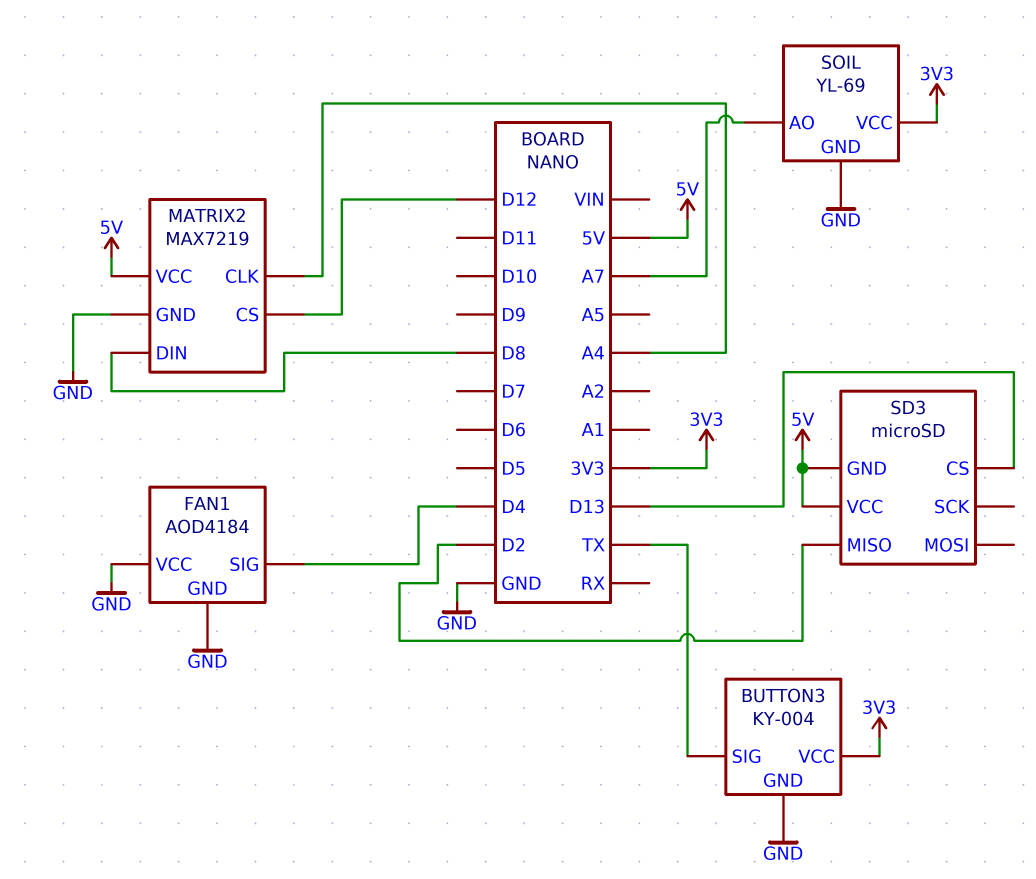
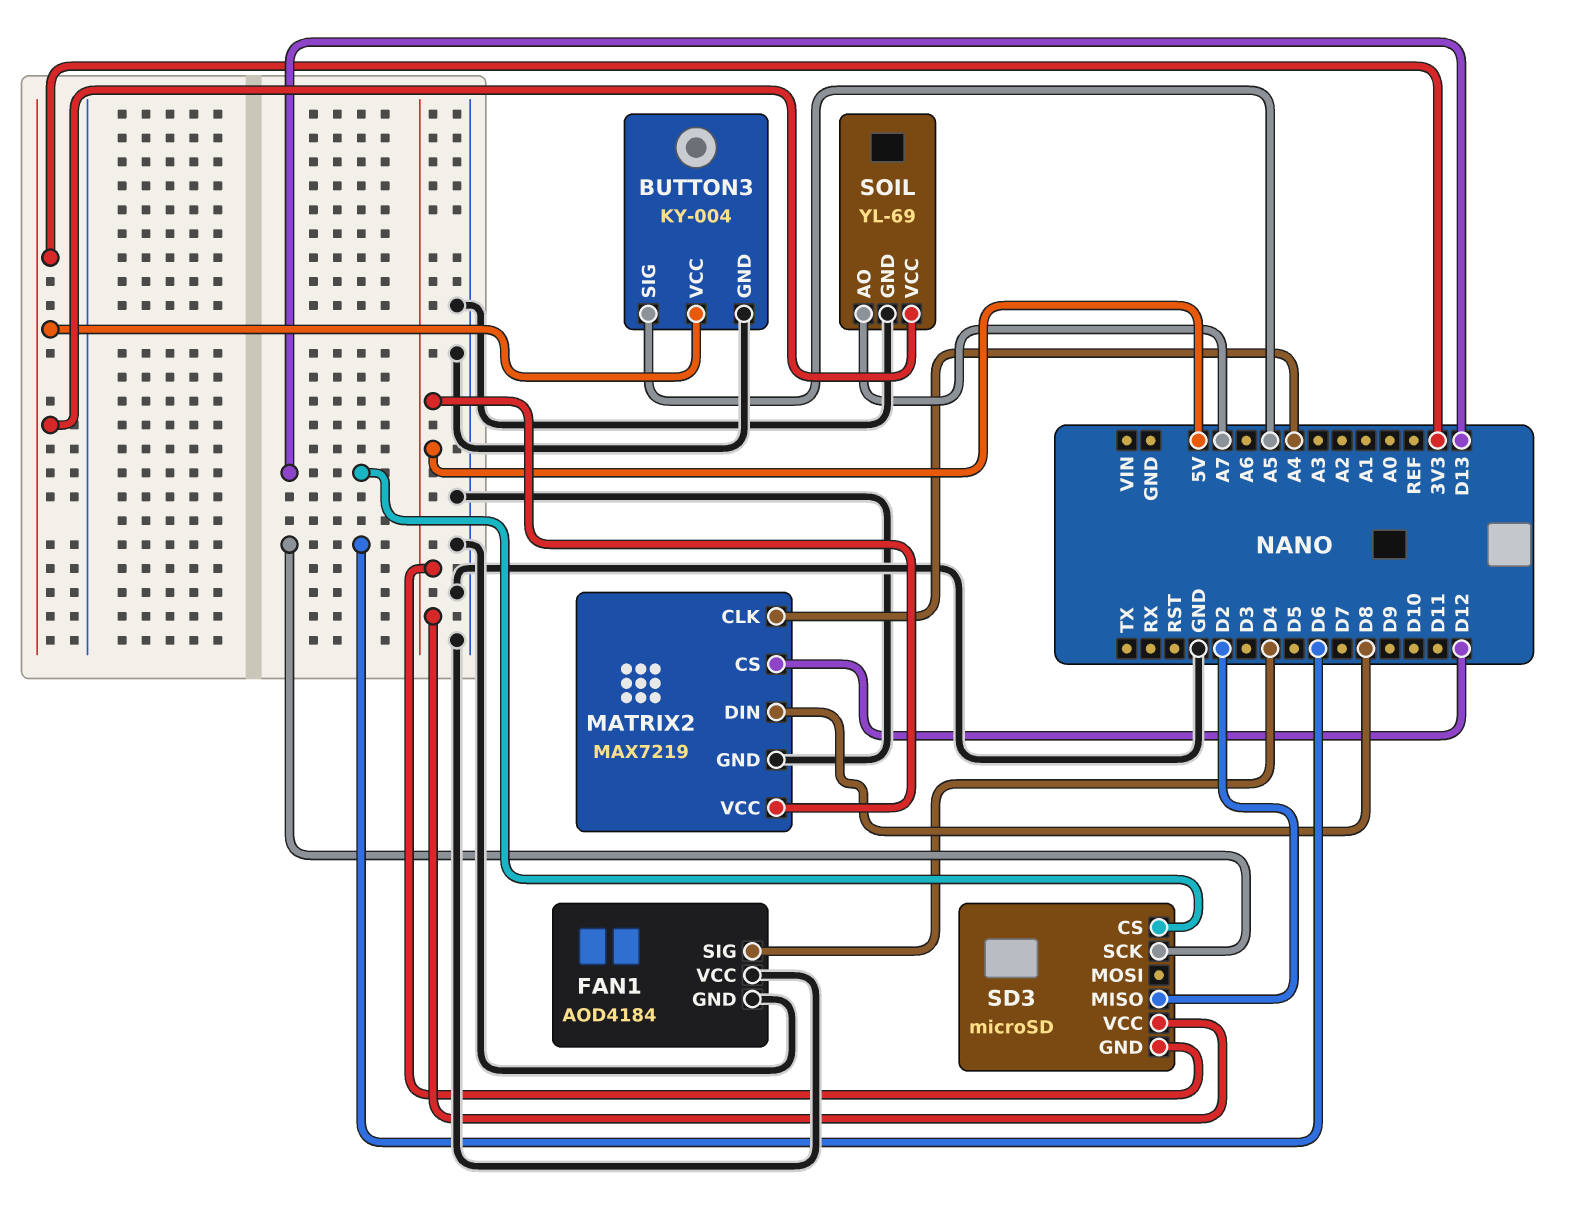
BUTTON3 pin SIG: TX -> A5
SD3 pin SCK: none -> D6

